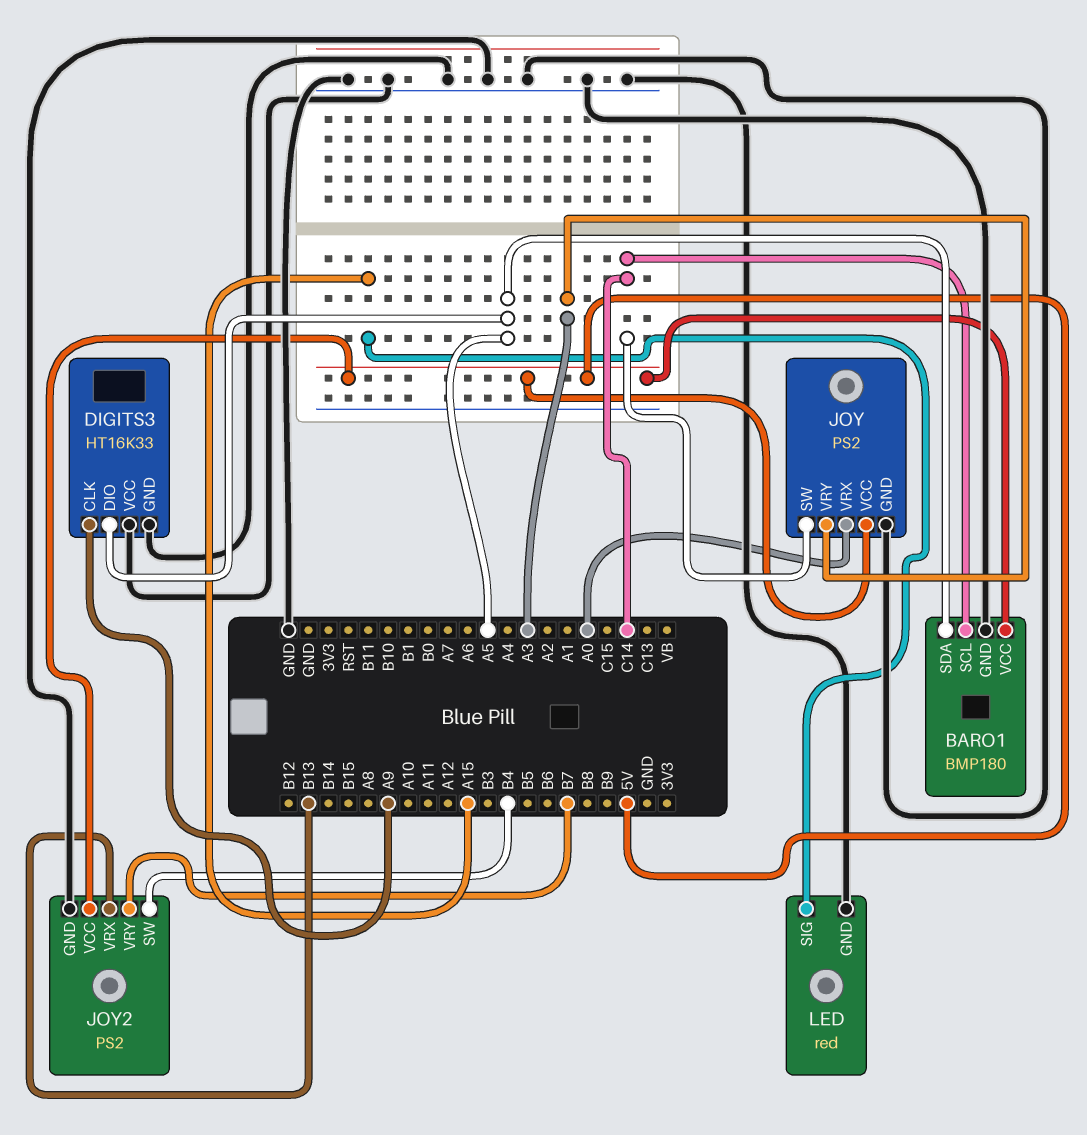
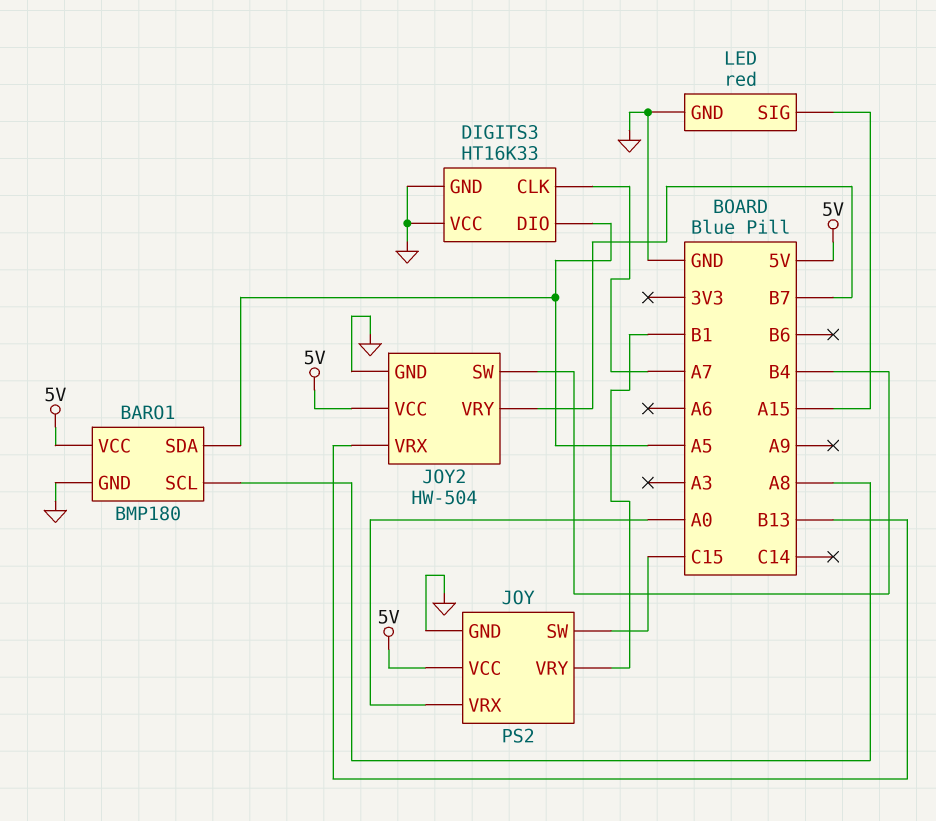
BARO1 pin SCL: C14 -> A8
DIGITS3 pin CLK: A9 -> A7
JOY pin SW: C14 -> C15
JOY pin VRY: A3 -> B1
JOY2: PS2 -> HW-504

